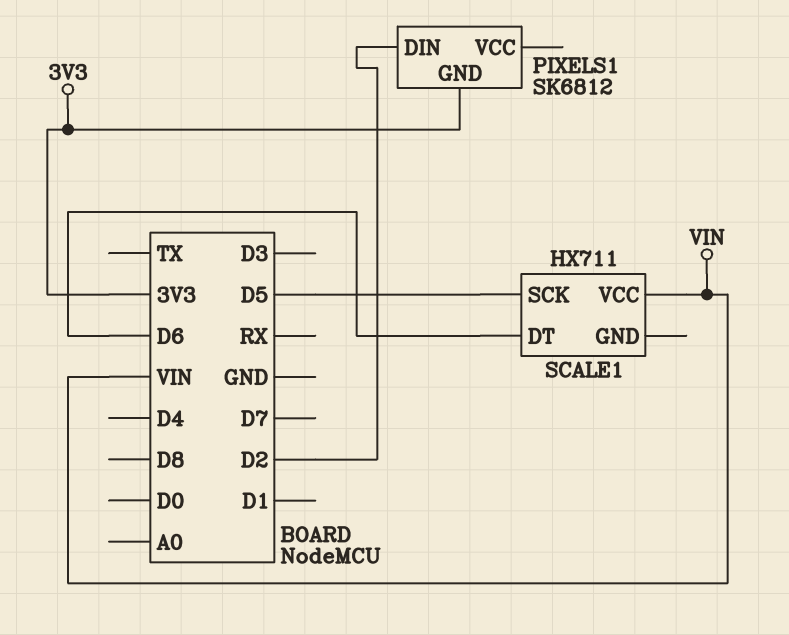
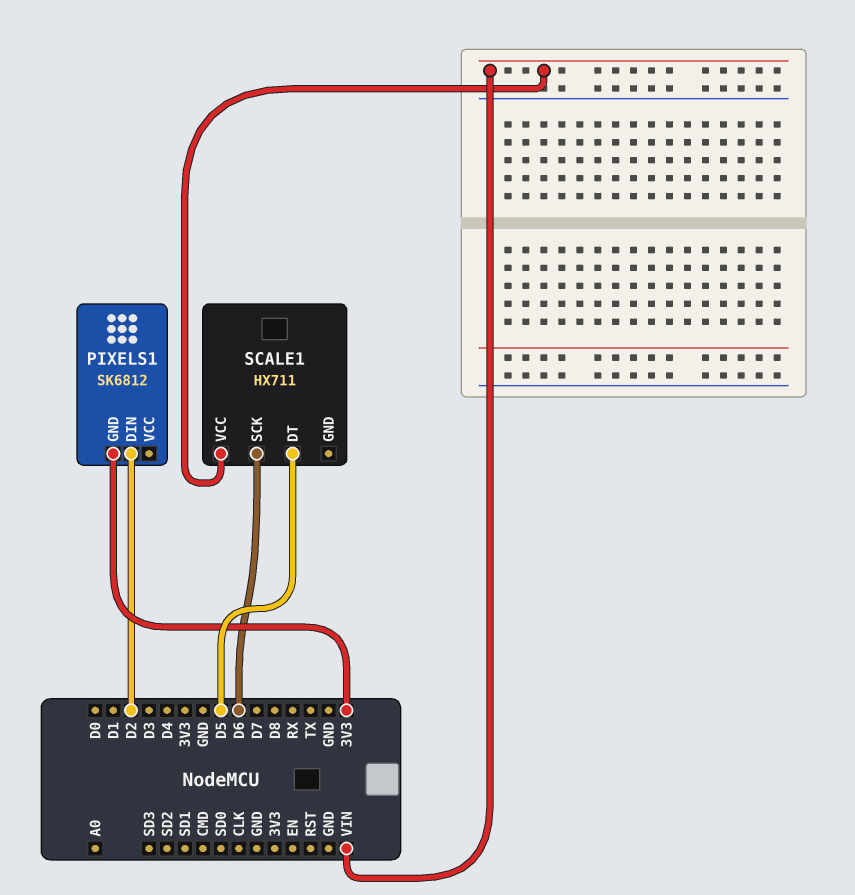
SCALE1 pin DT: D6 -> D5
SCALE1 pin SCK: D5 -> D6

